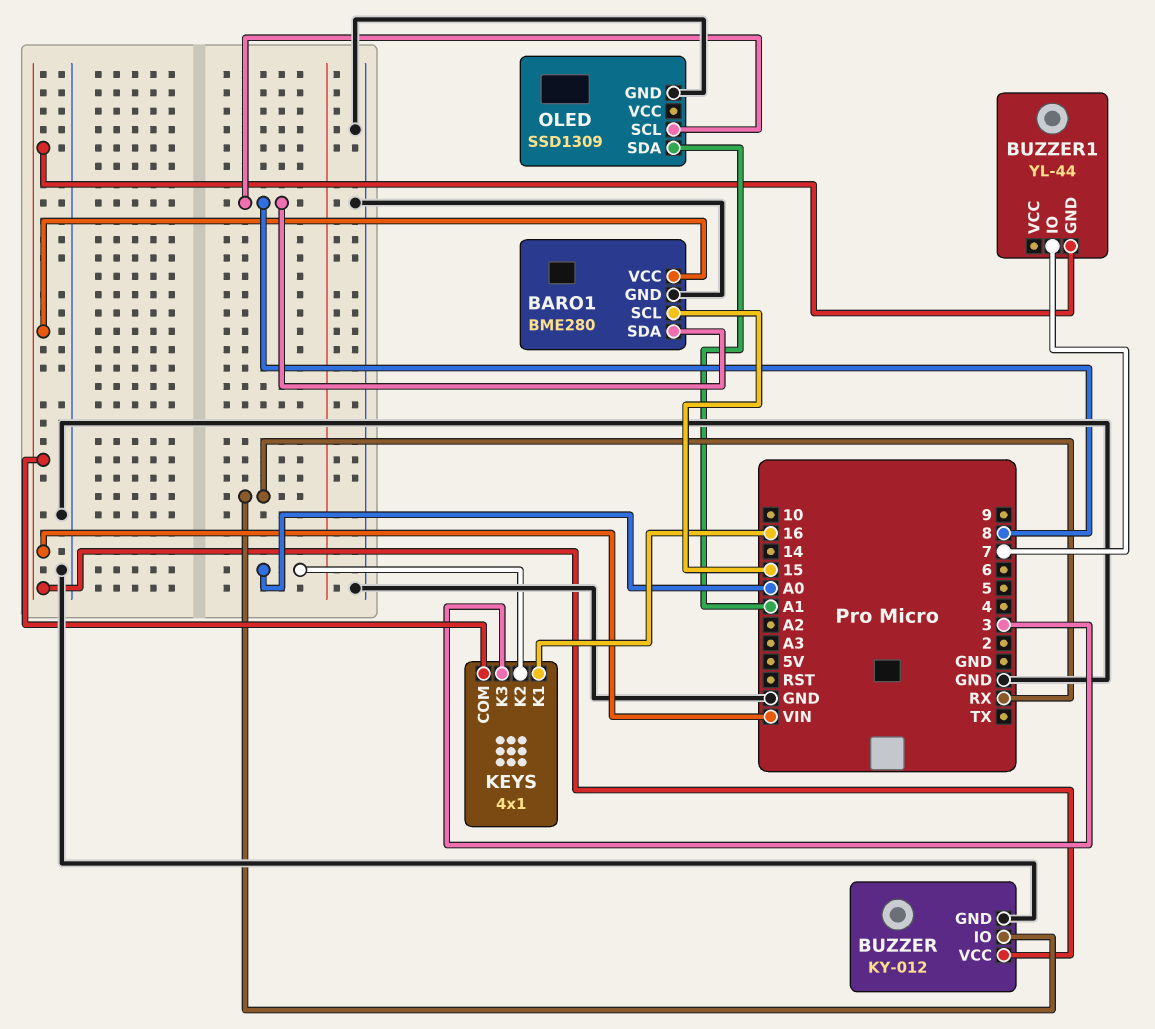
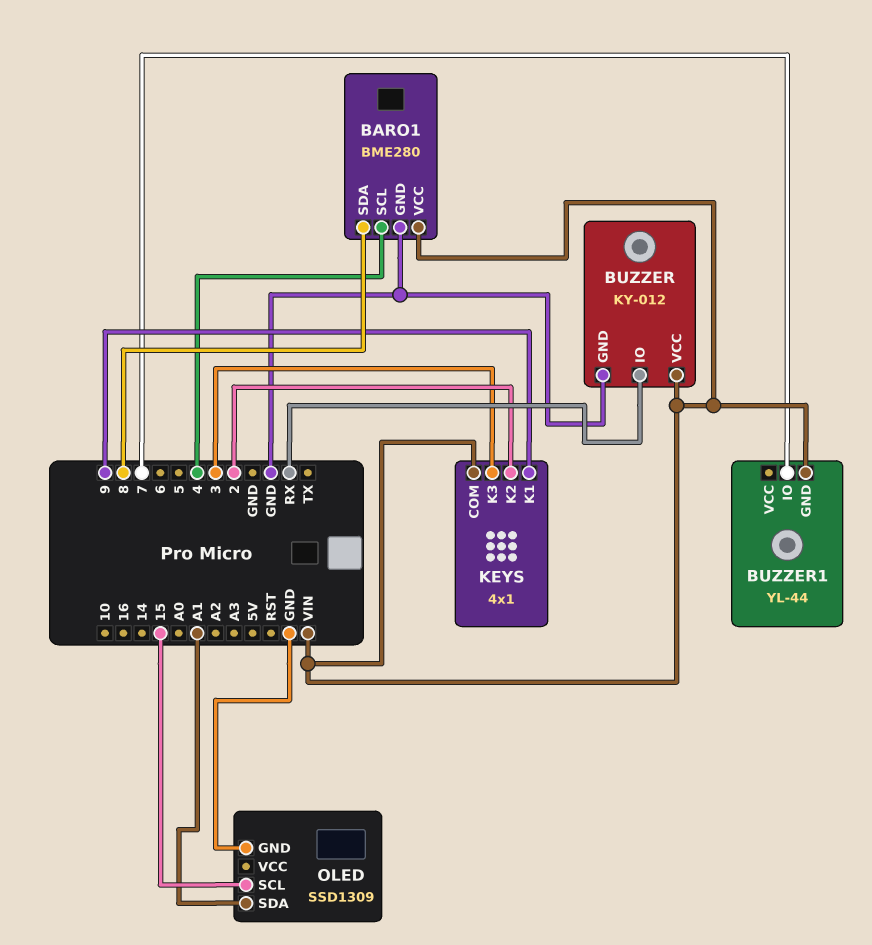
BARO1 pin SCL: 15 -> 4
KEYS pin K1: 16 -> 9
KEYS pin K2: A0 -> 2
OLED pin SCL: 8 -> 15

